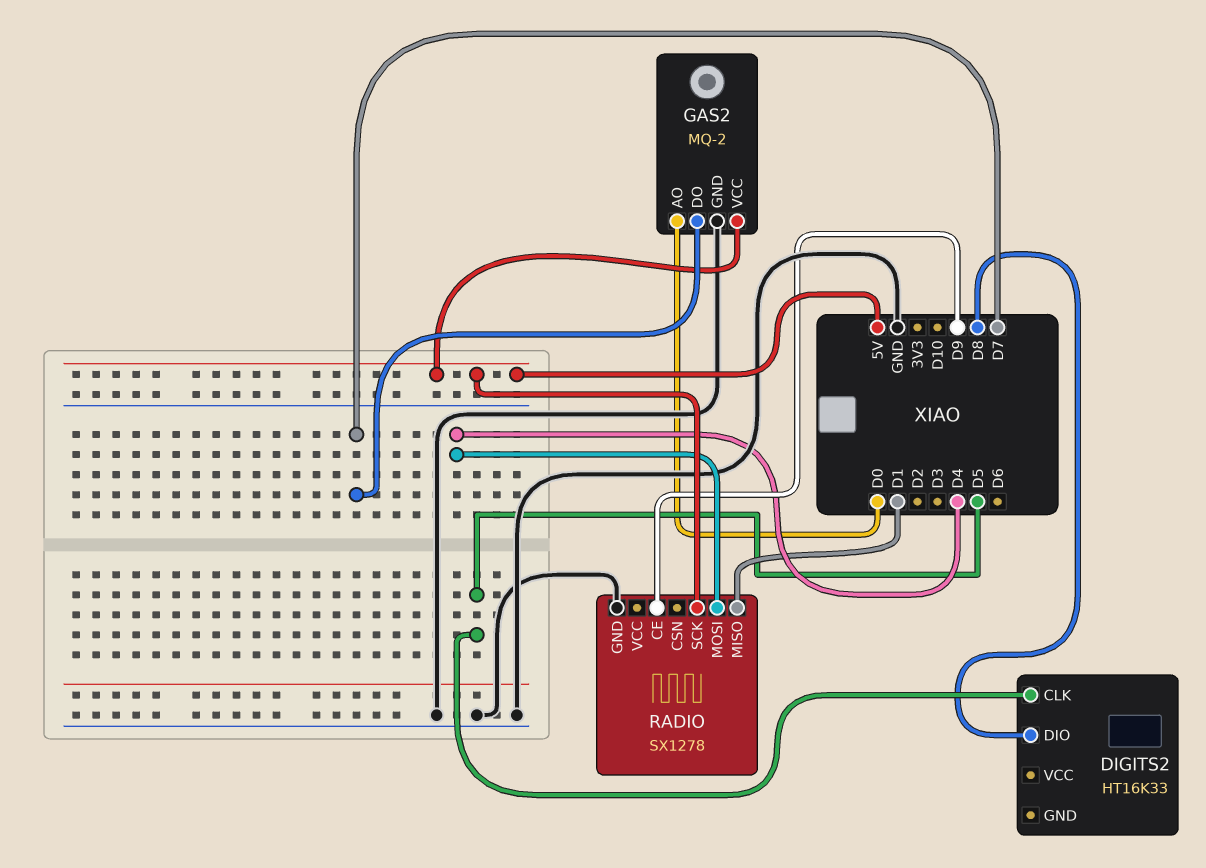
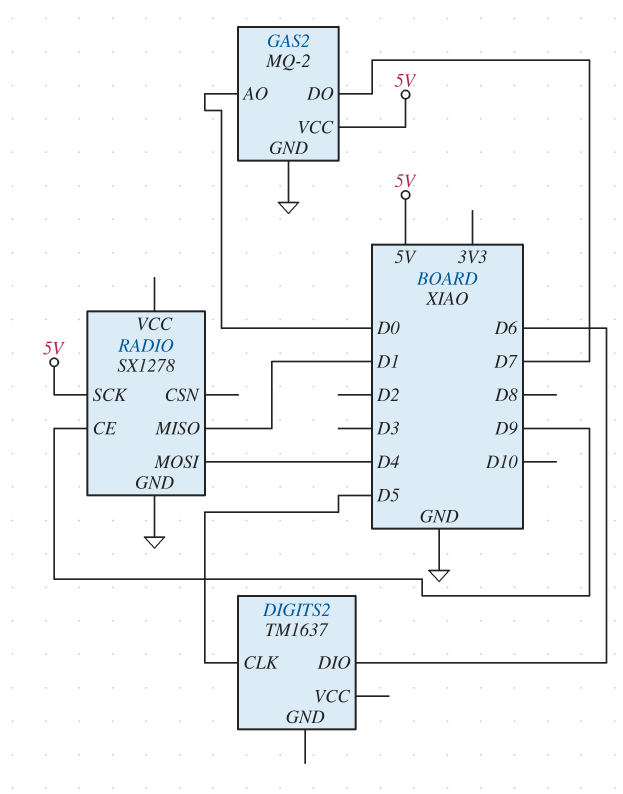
DIGITS2: HT16K33 -> TM1637
DIGITS2 pin DIO: D8 -> D6

